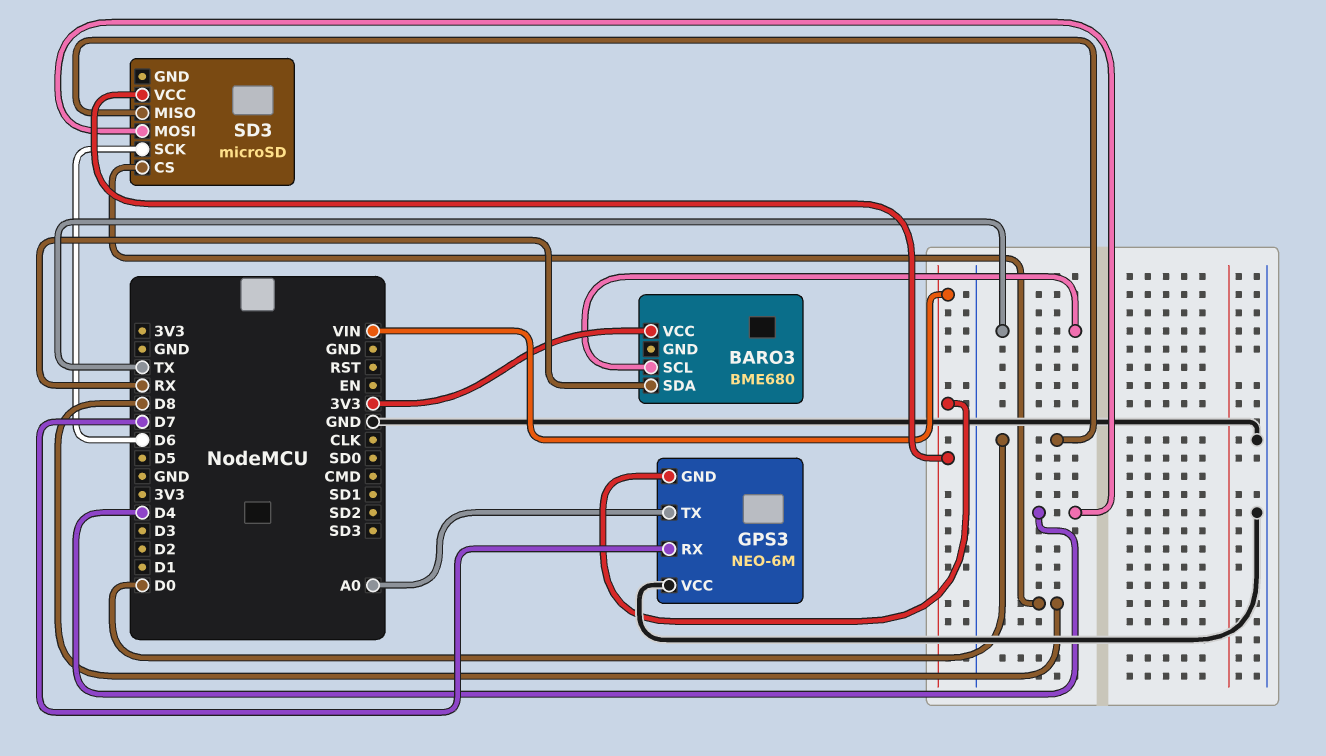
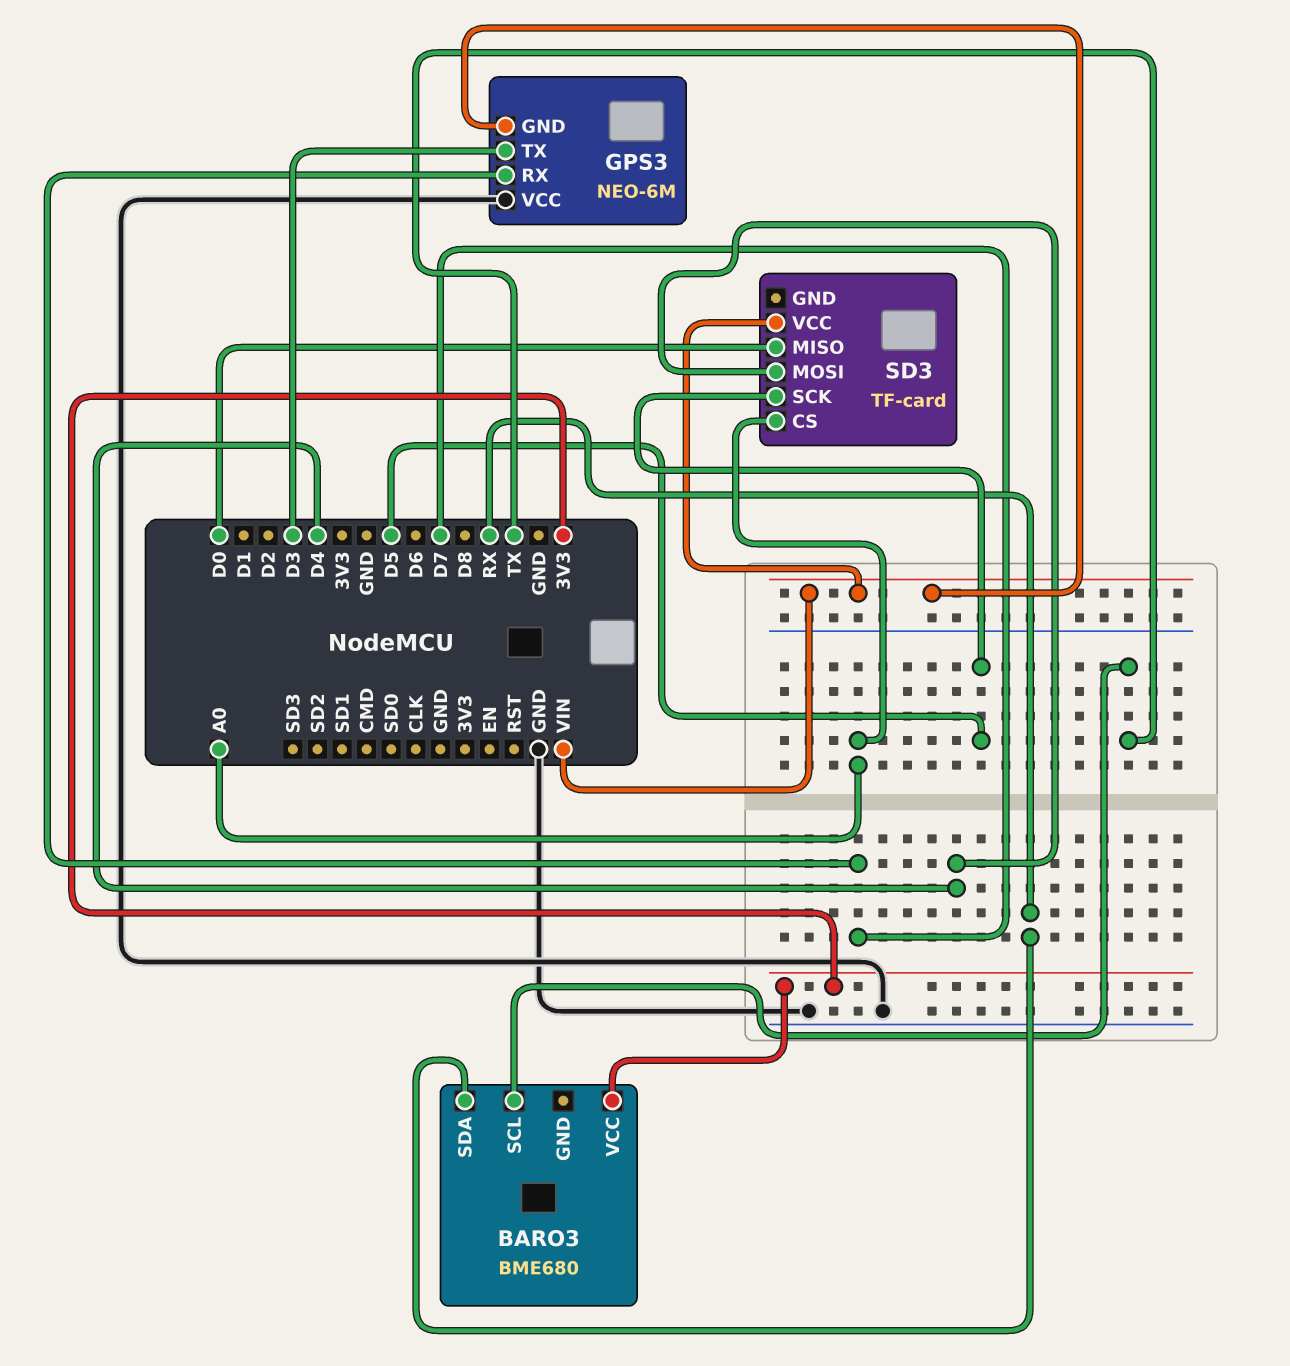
GPS3 pin TX: A0 -> D3
SD3: microSD -> TF-card
SD3 pin CS: D8 -> A0
SD3 pin SCK: D6 -> D5

